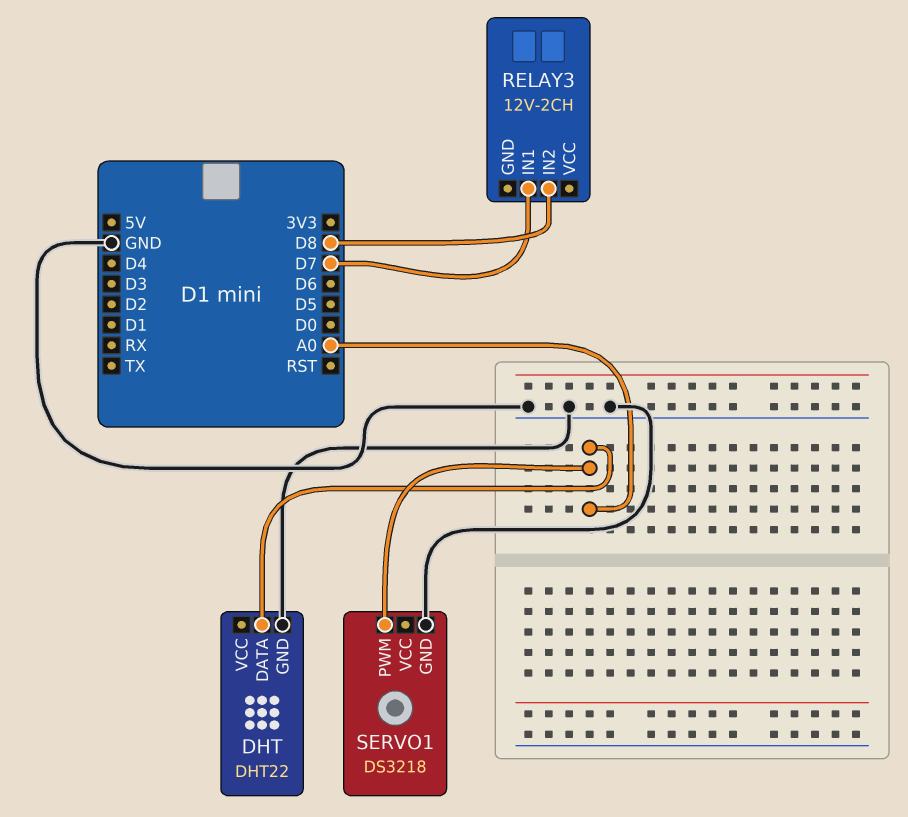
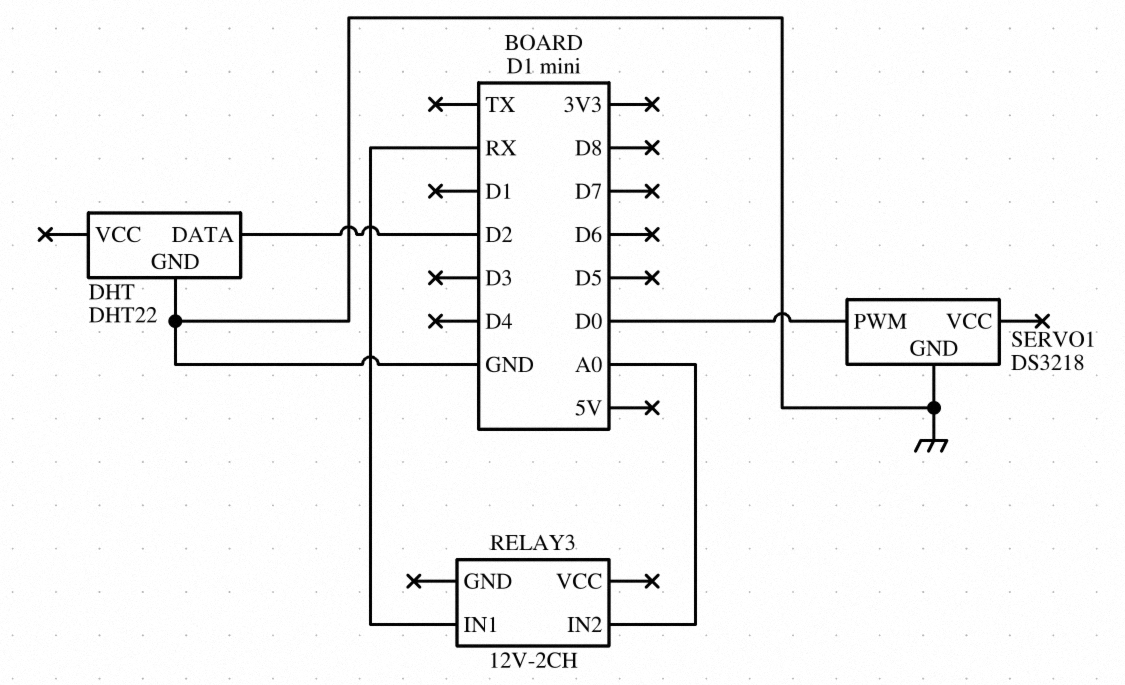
DHT pin DATA: A0 -> D2
RELAY3 pin IN1: D7 -> RX
RELAY3 pin IN2: D8 -> A0
SERVO1 pin PWM: A0 -> D0

